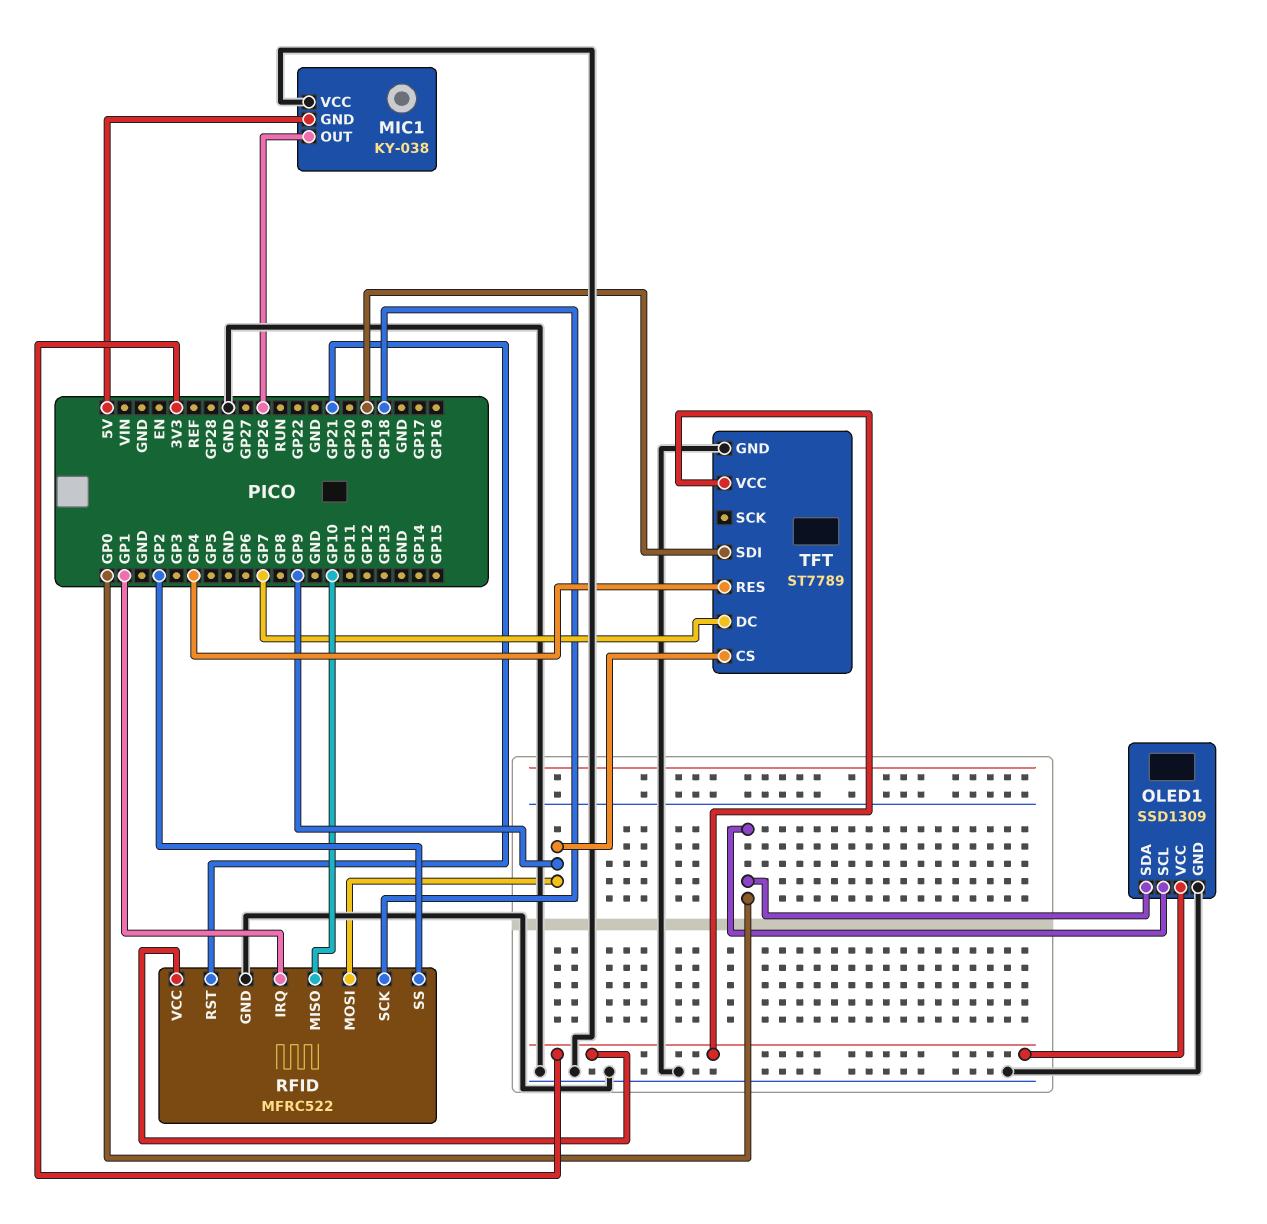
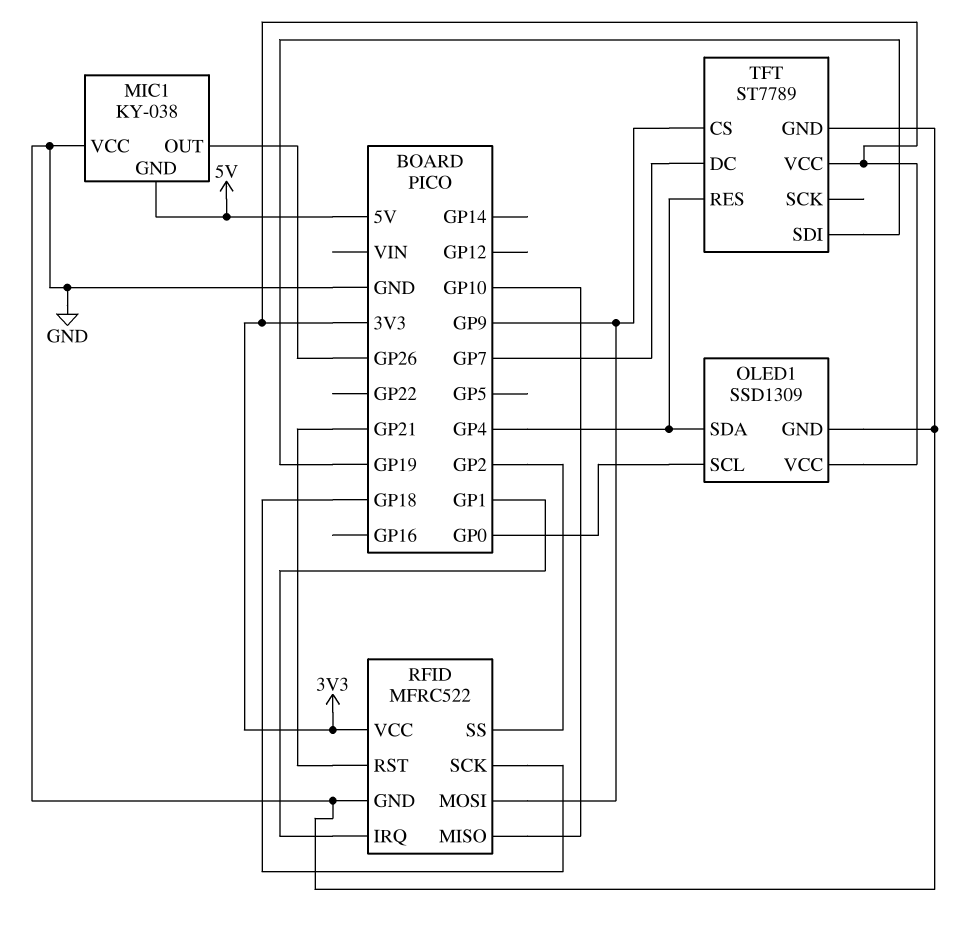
OLED1 pin SDA: GP0 -> GP4

